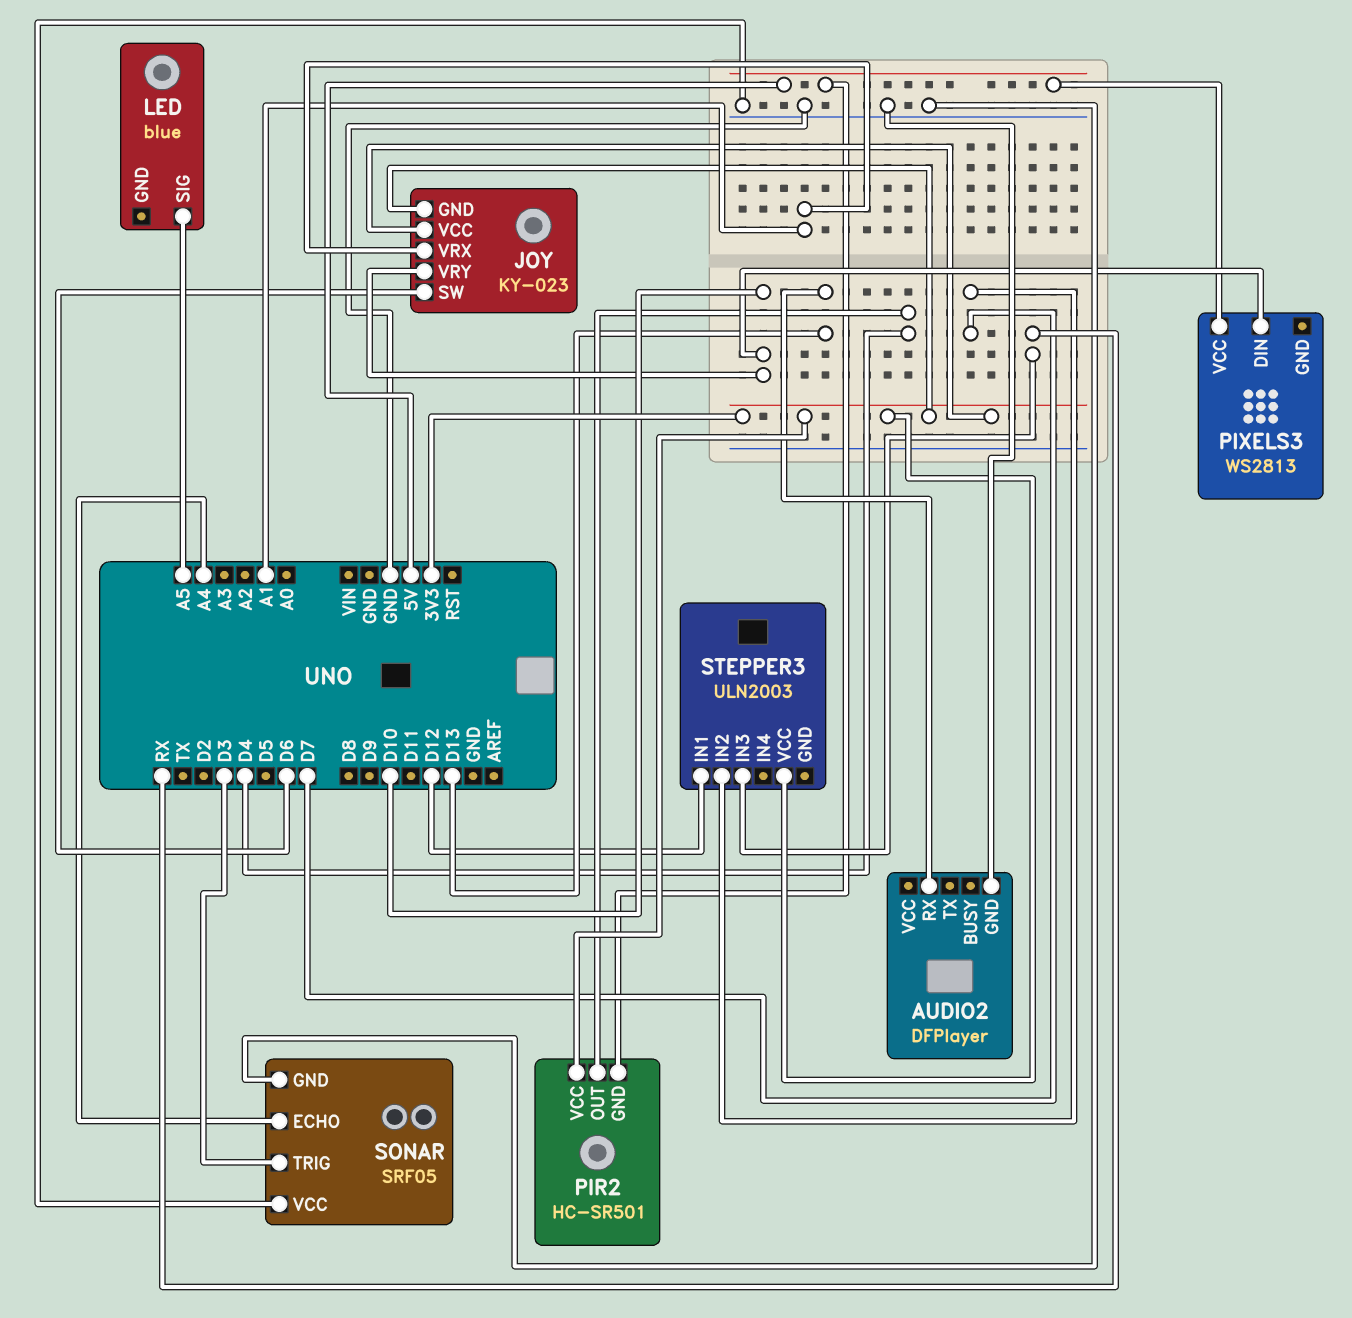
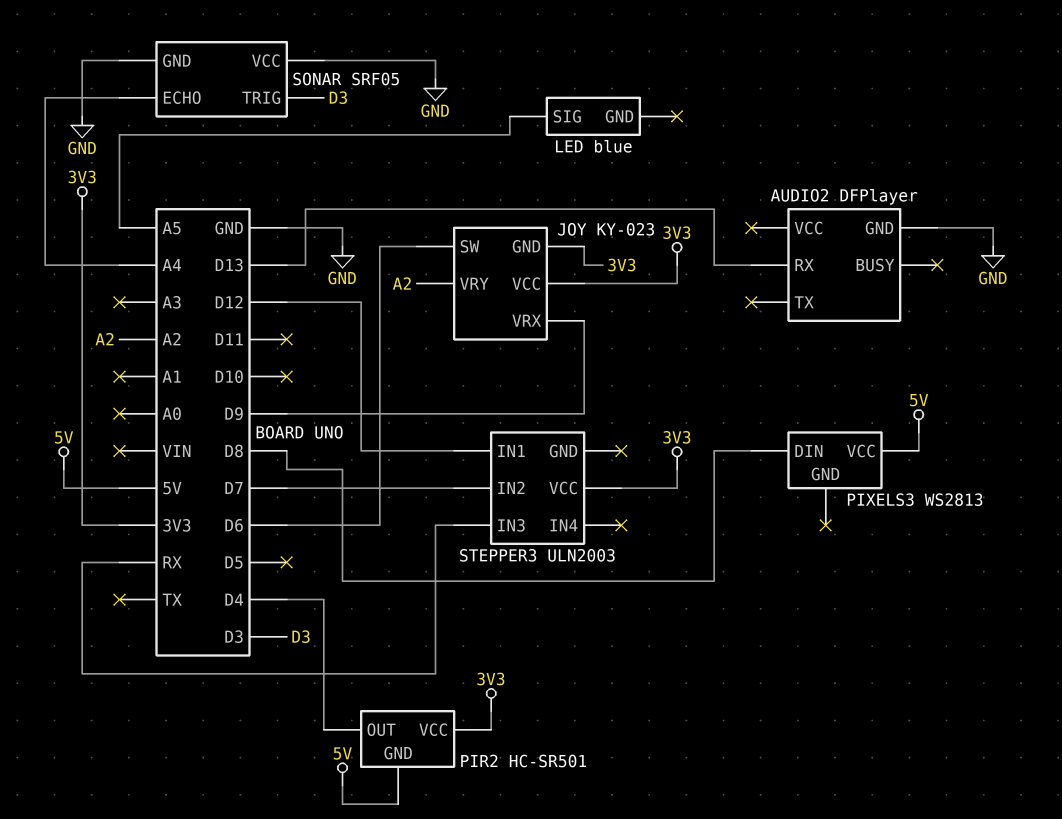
JOY pin VRX: A1 -> D9
JOY pin VRY: D10 -> A2
PIXELS3 pin DIN: D10 -> D8

